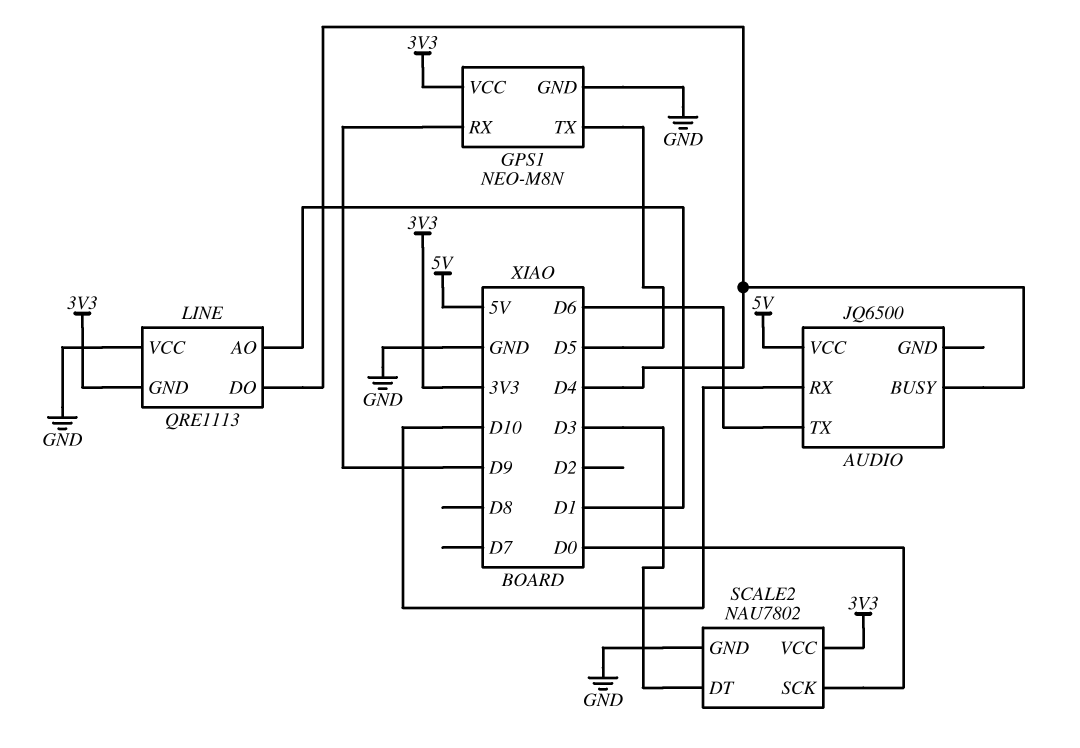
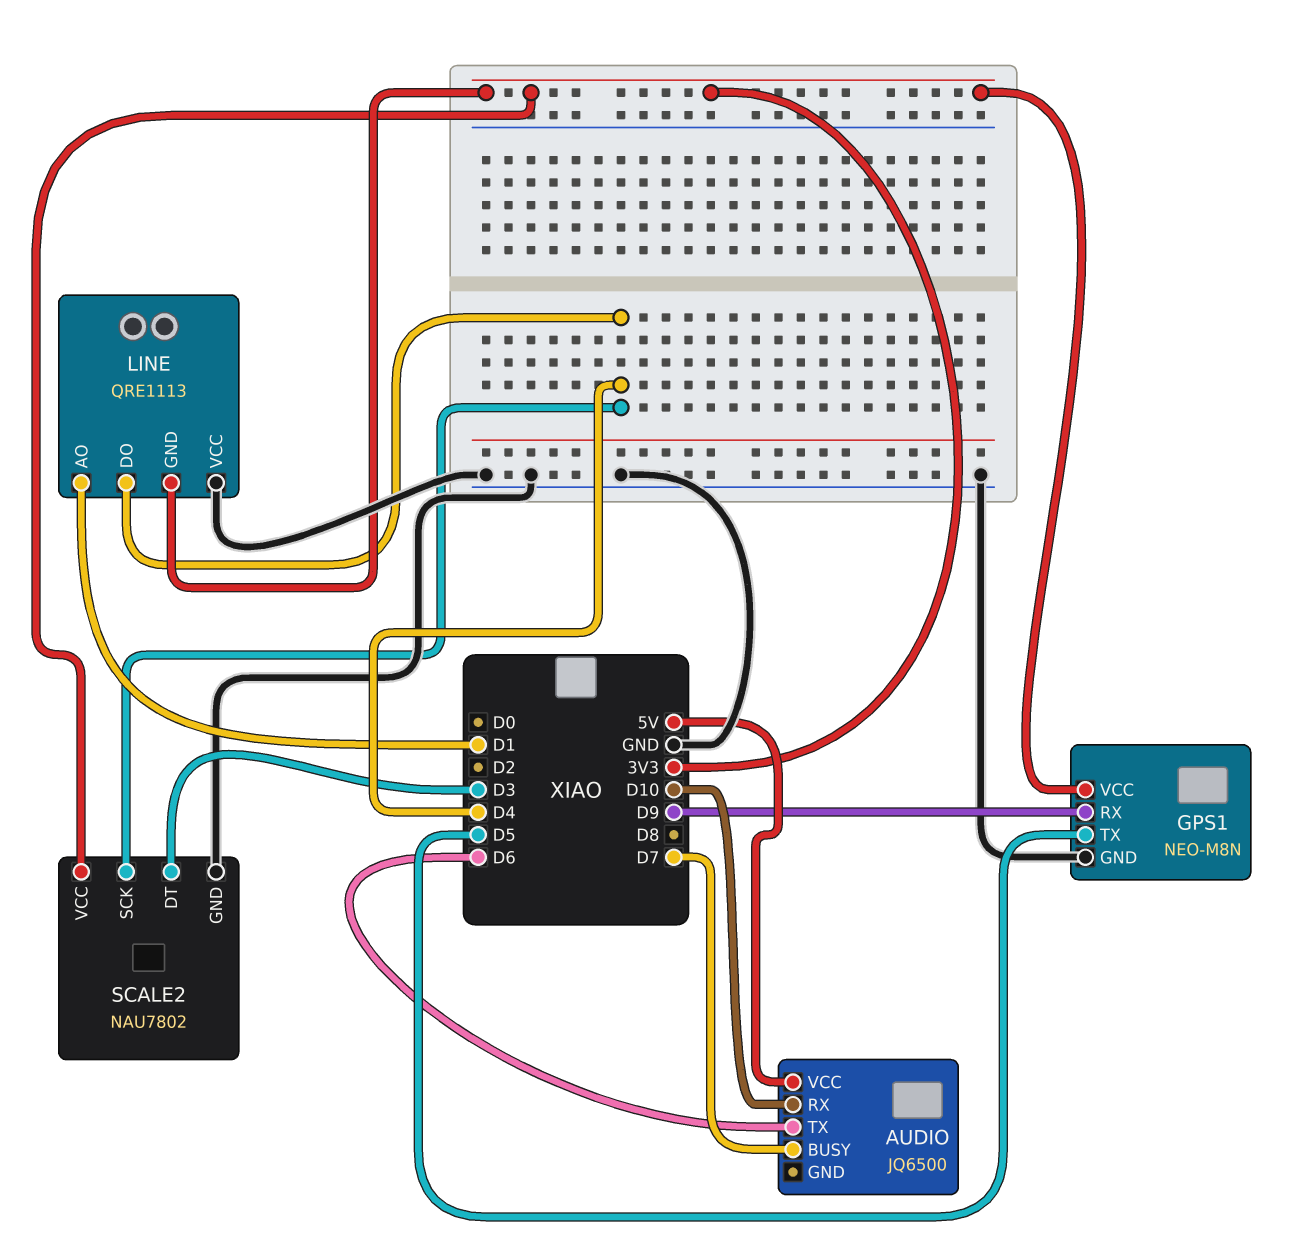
AUDIO pin BUSY: D4 -> D7
SCALE2 pin SCK: D0 -> D4

